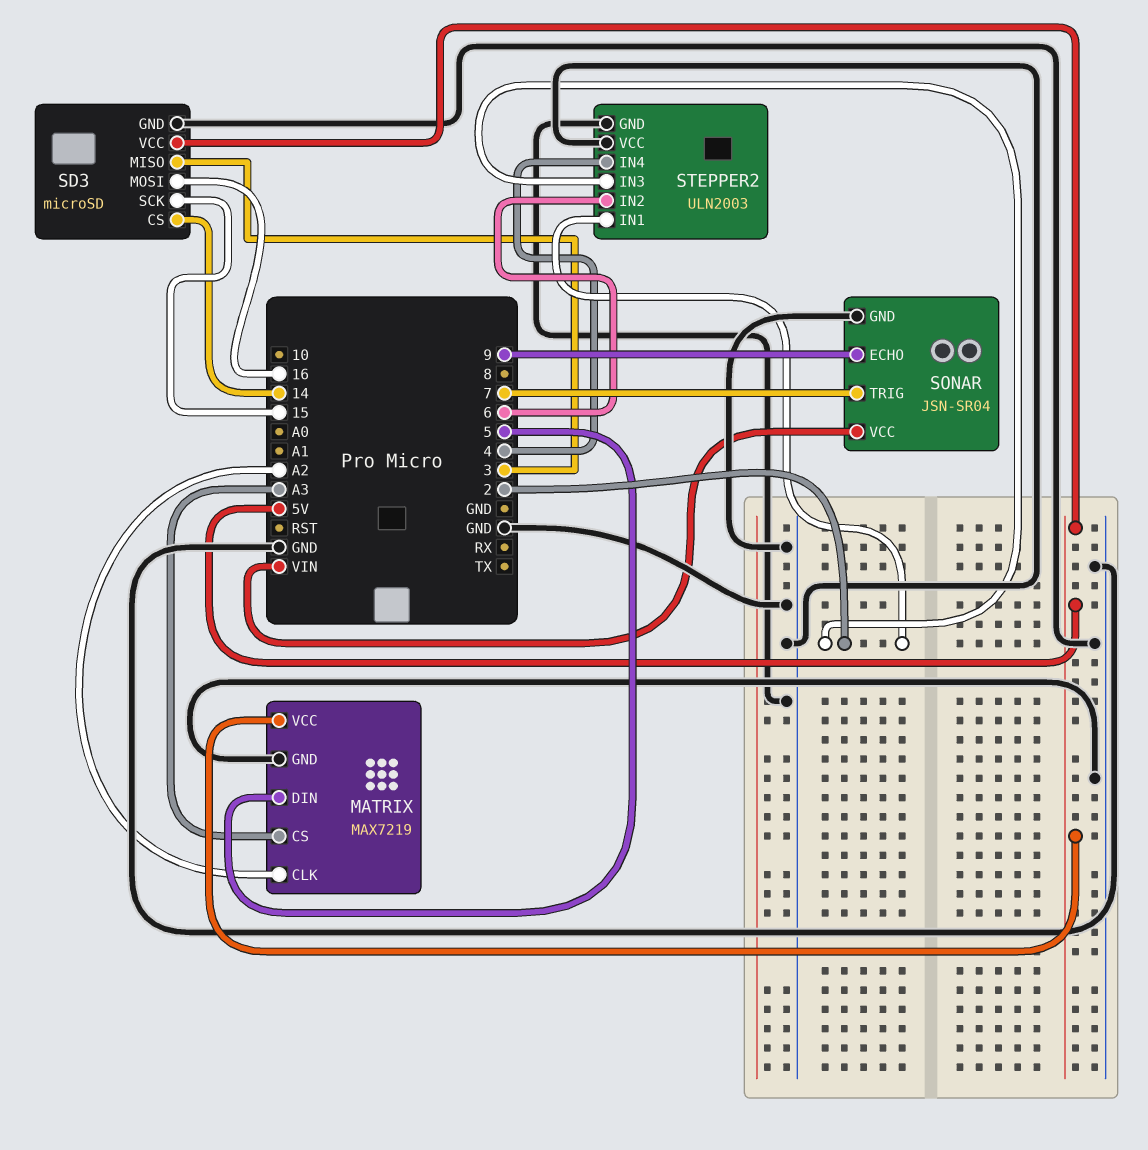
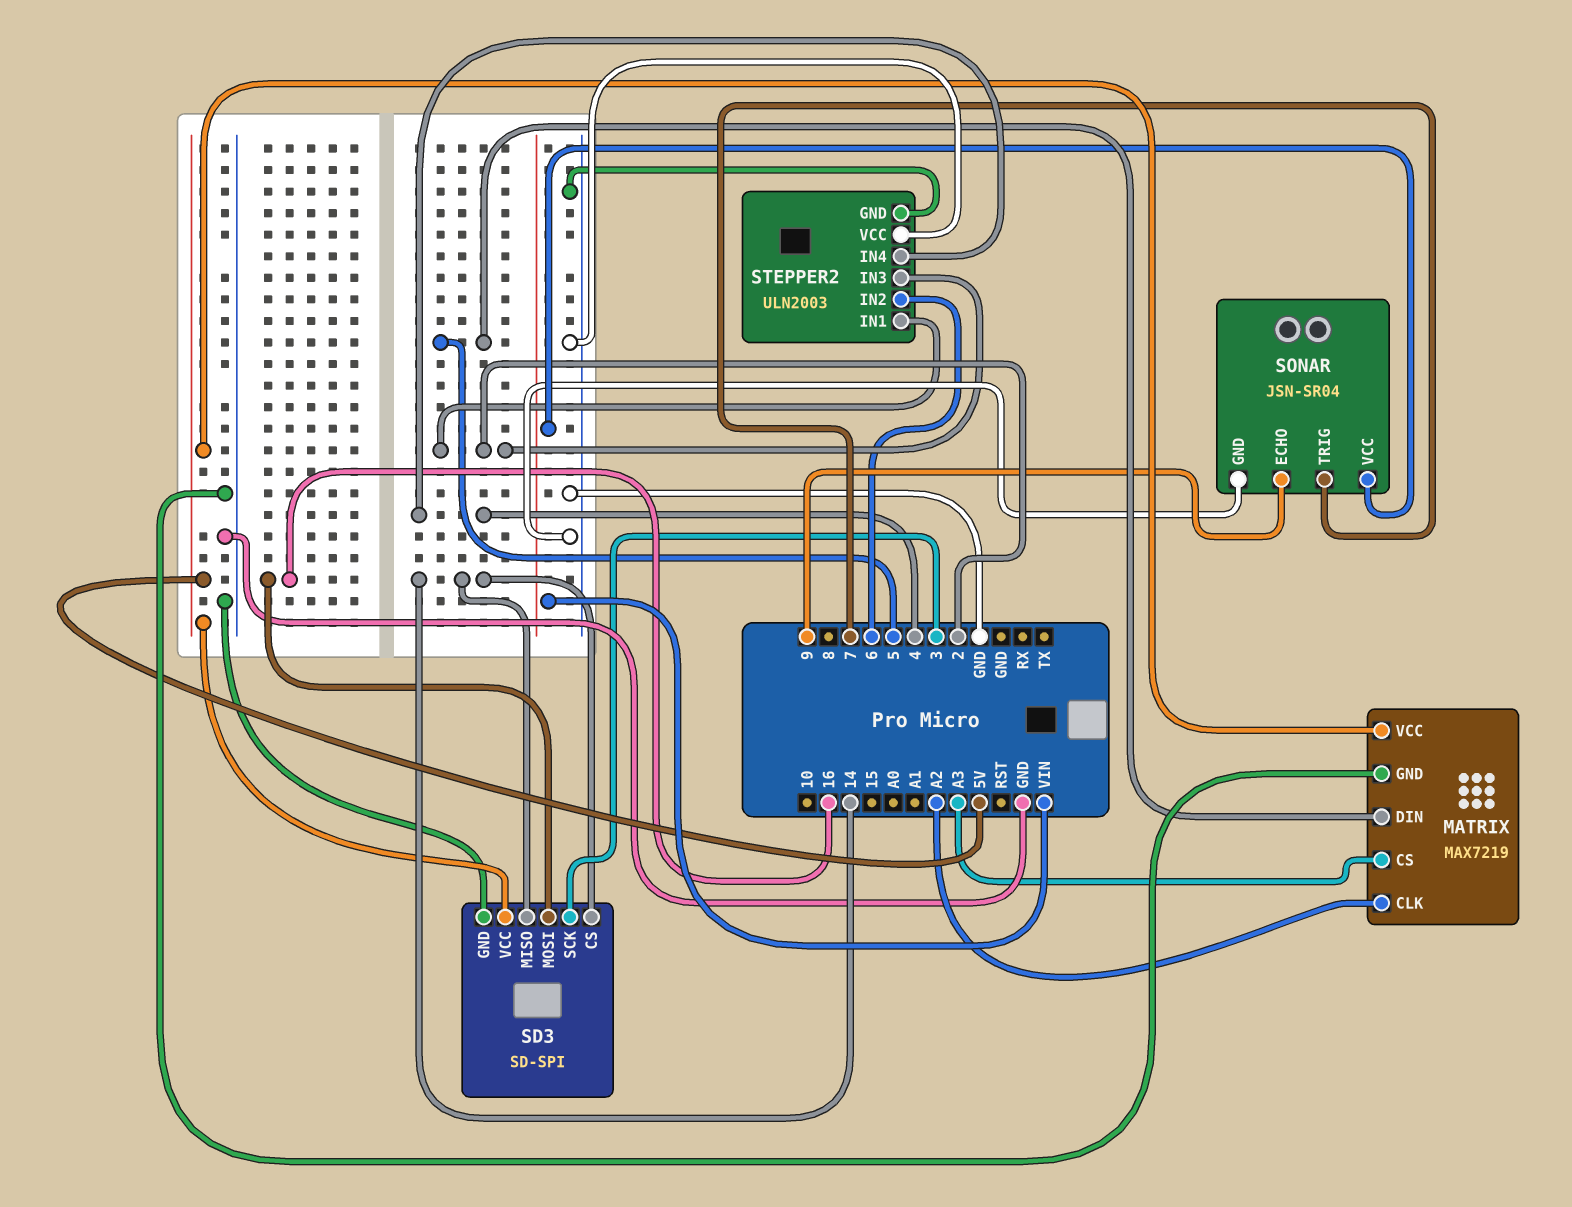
SD3: microSD -> SD-SPI
SD3 pin MISO: 3 -> 14
SD3 pin SCK: 15 -> 3

